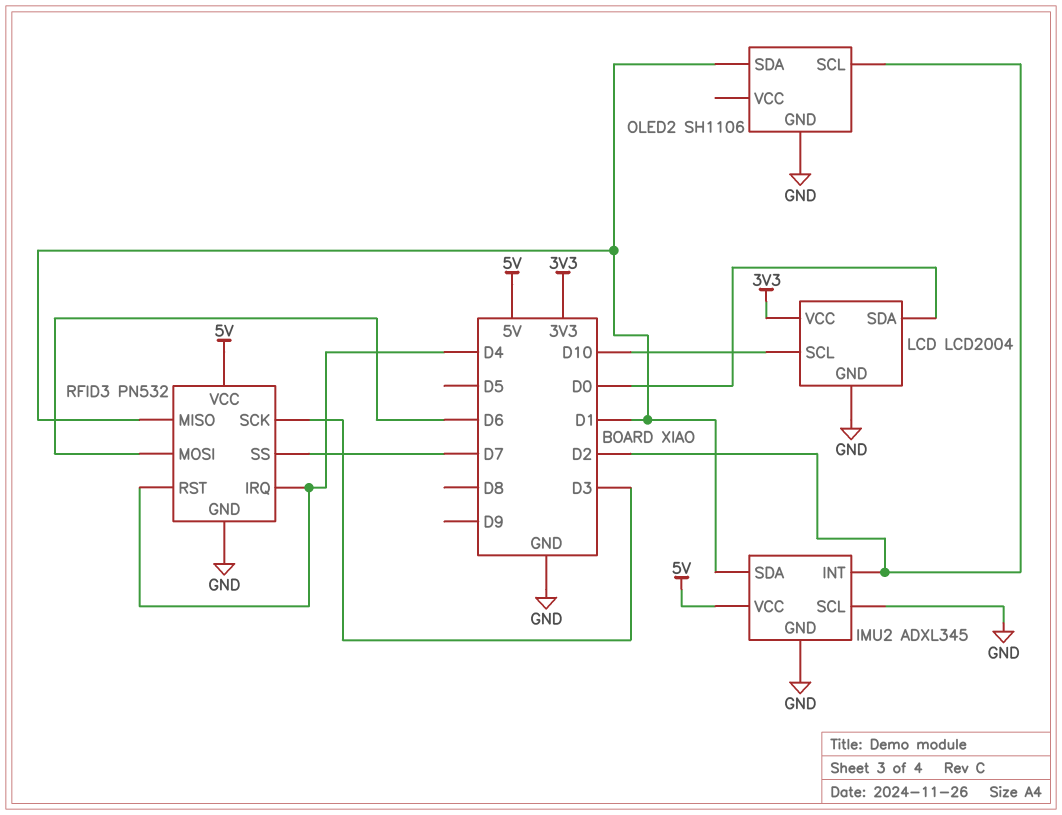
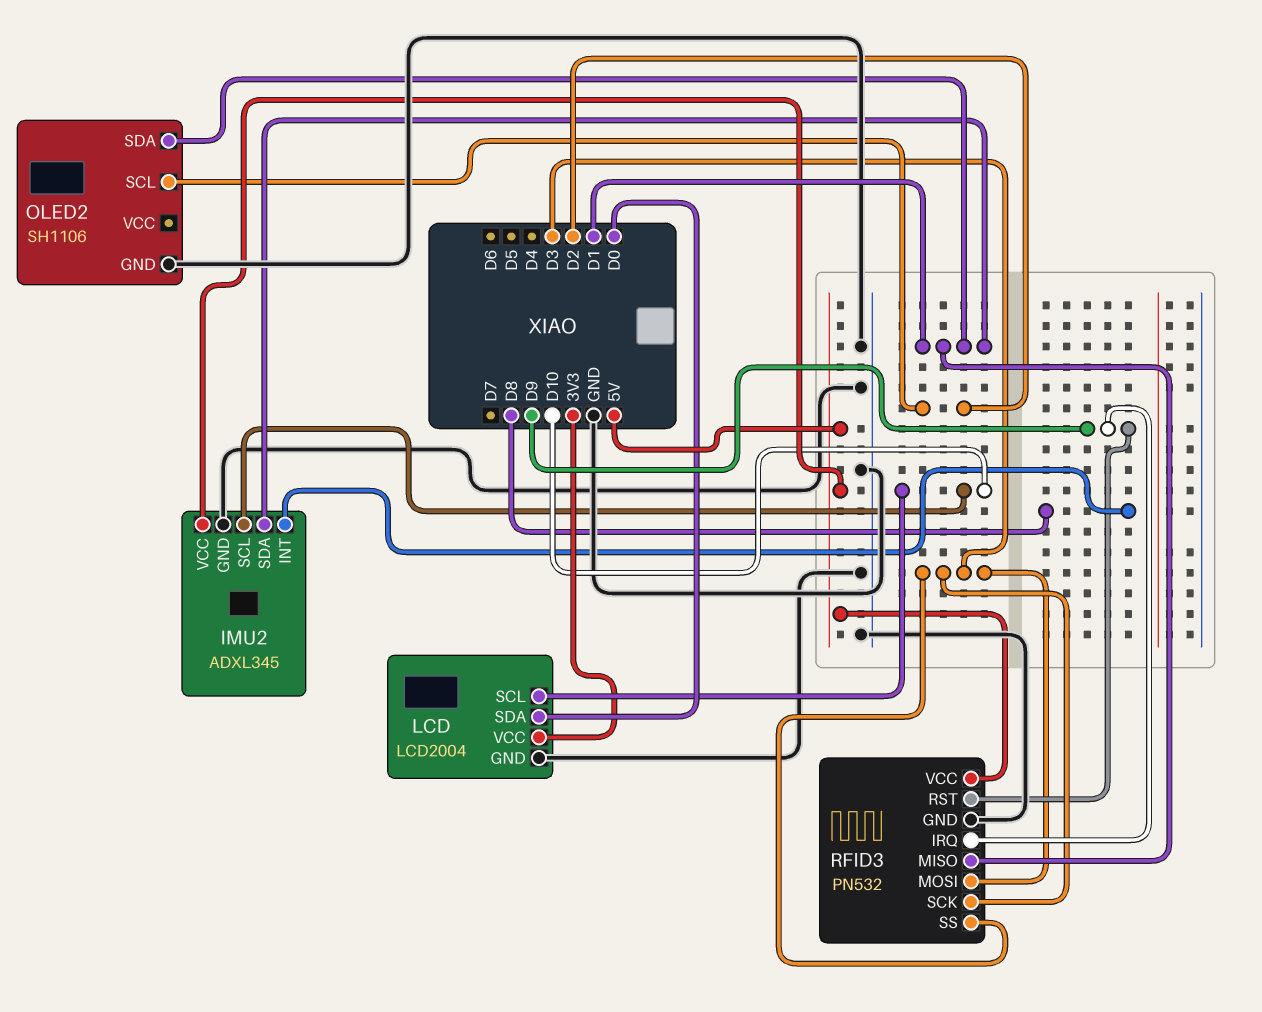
IMU2 pin INT: D2 -> D8
IMU2 pin SCL: GND -> D10
RFID3 pin IRQ: D4 -> D9
RFID3 pin MOSI: D6 -> D3
RFID3 pin RST: D4 -> D9
RFID3 pin SS: D7 -> D3

